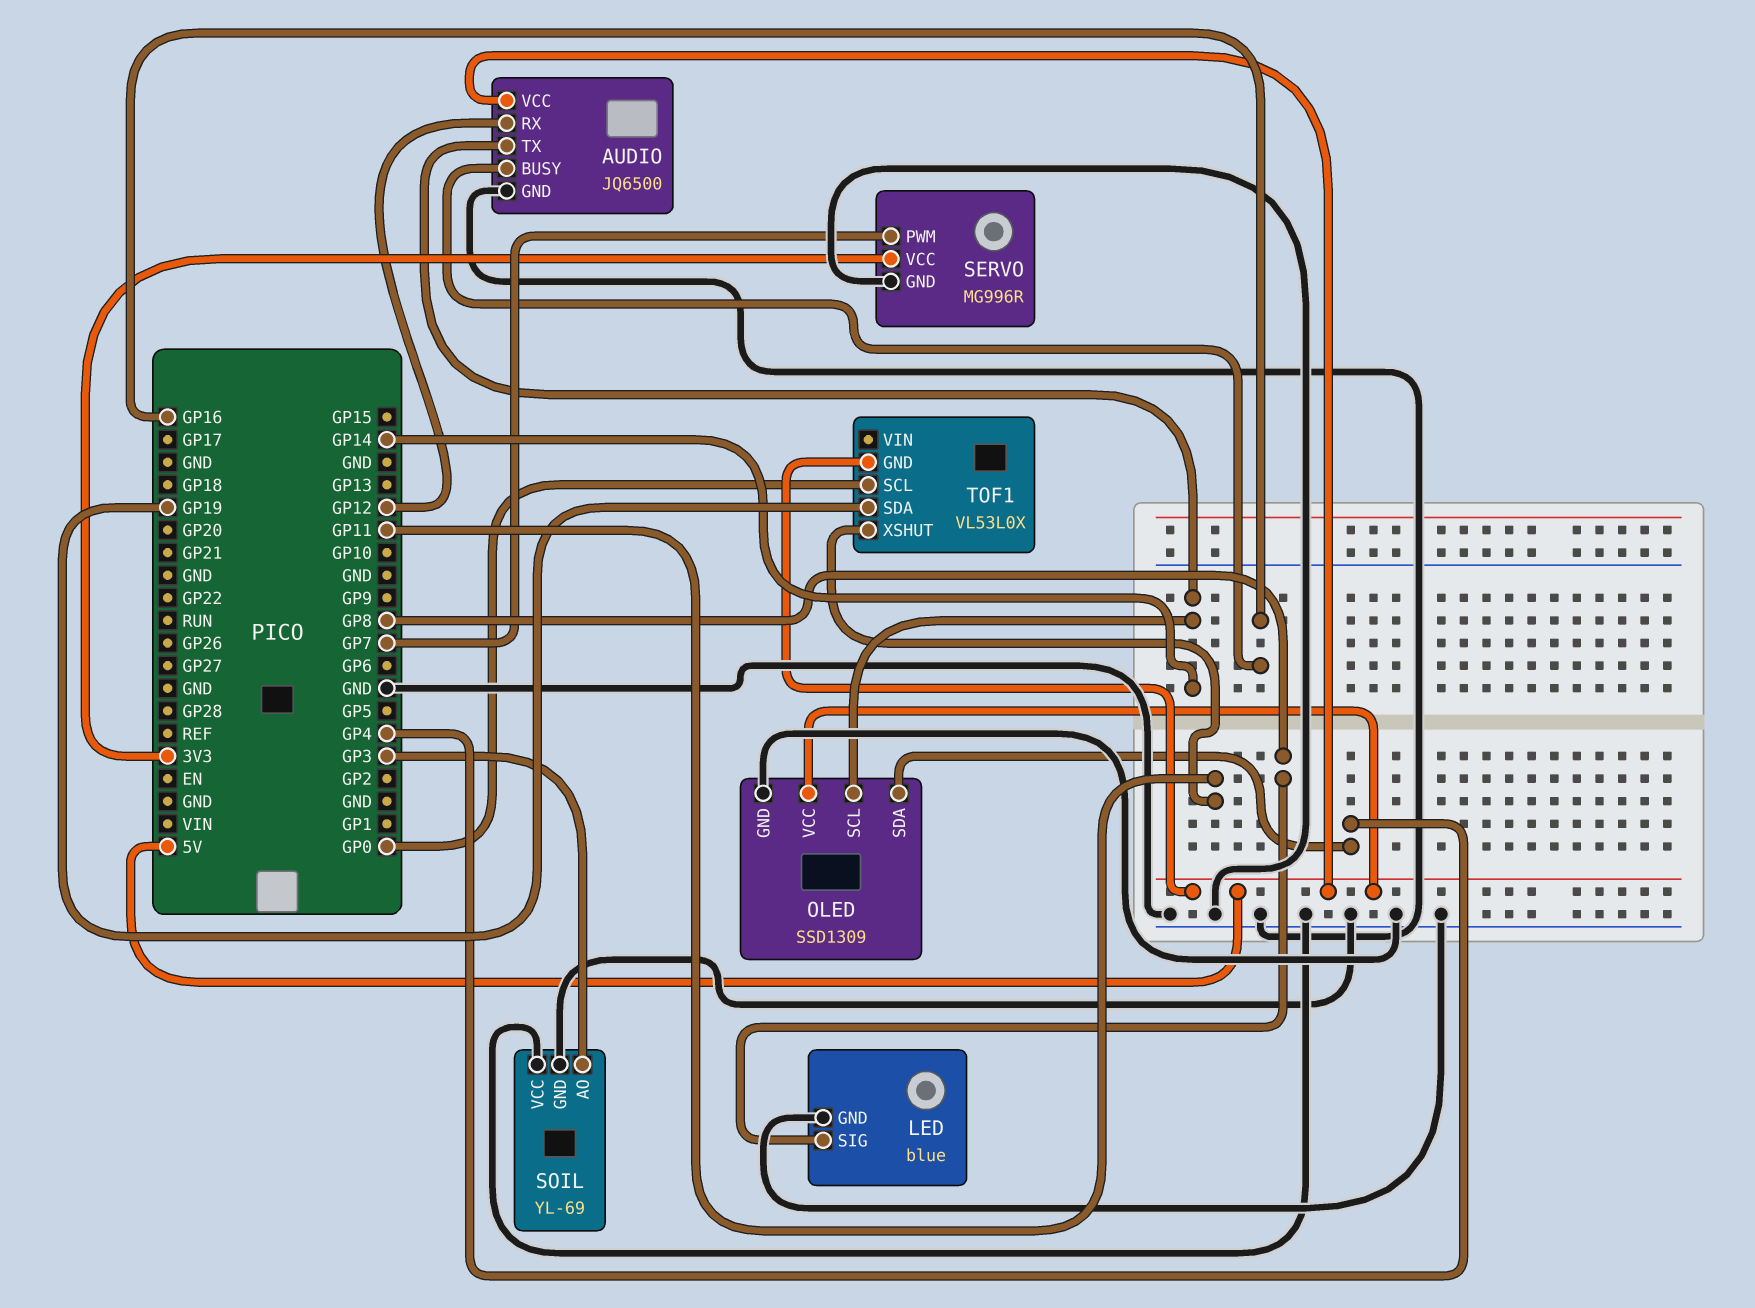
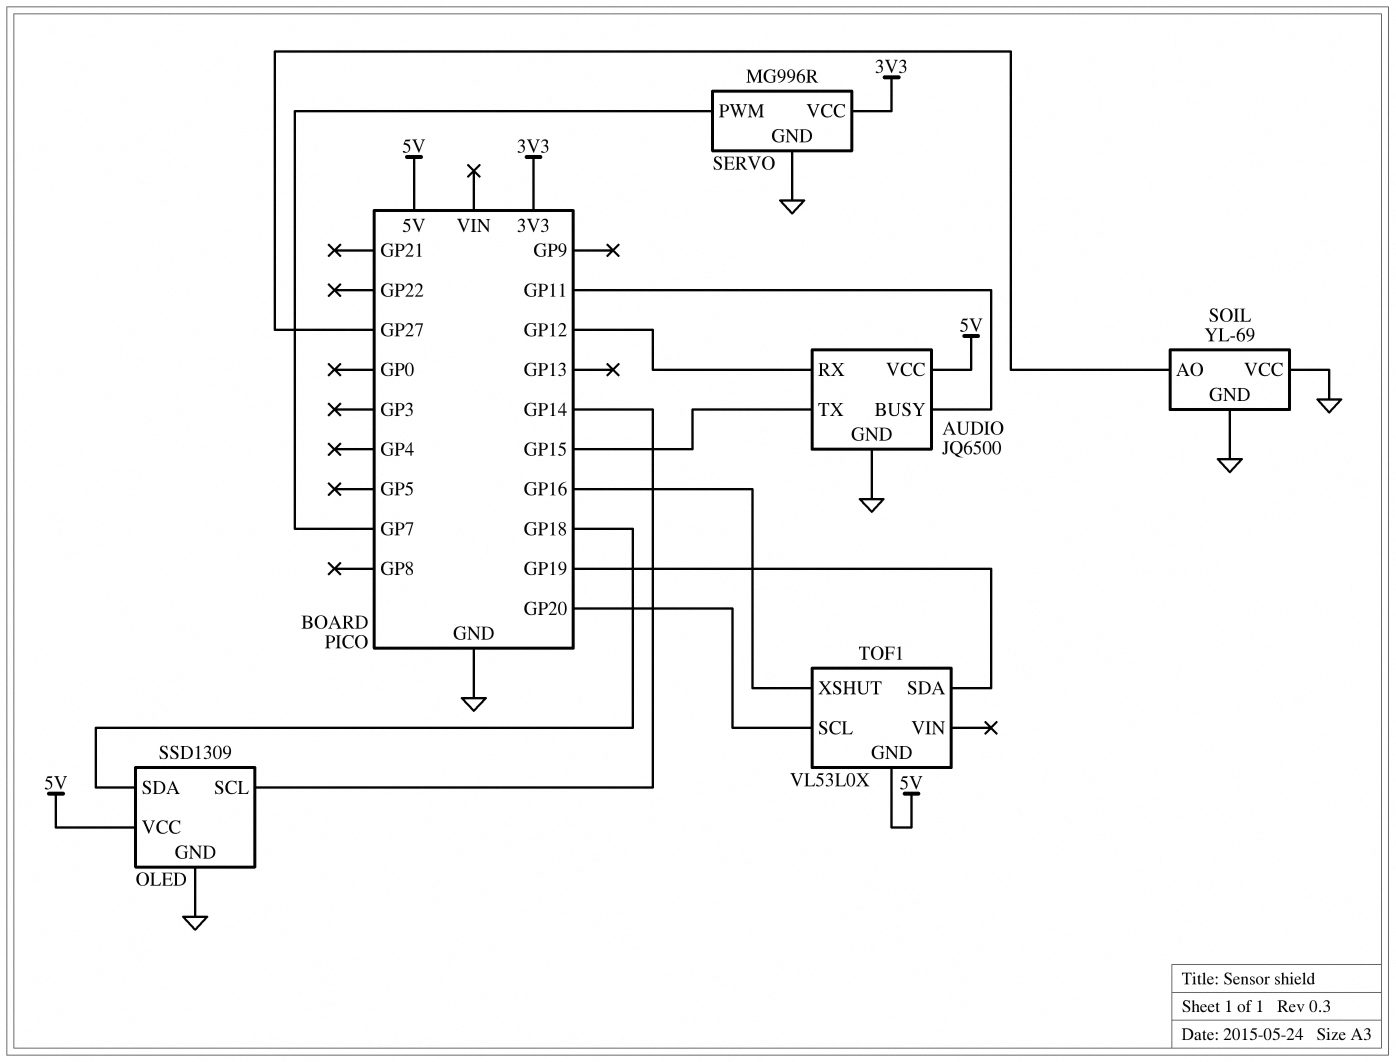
AUDIO pin BUSY: GP16 -> GP11
AUDIO pin TX: GP14 -> GP15
LED: blue -> none
LED pin GND: GND -> none
LED pin SIG: GP8 -> none
OLED pin SDA: GP4 -> GP18
SOIL pin AO: GP3 -> GP27
TOF1 pin SCL: GP0 -> GP20
TOF1 pin XSHUT: GP11 -> GP16

